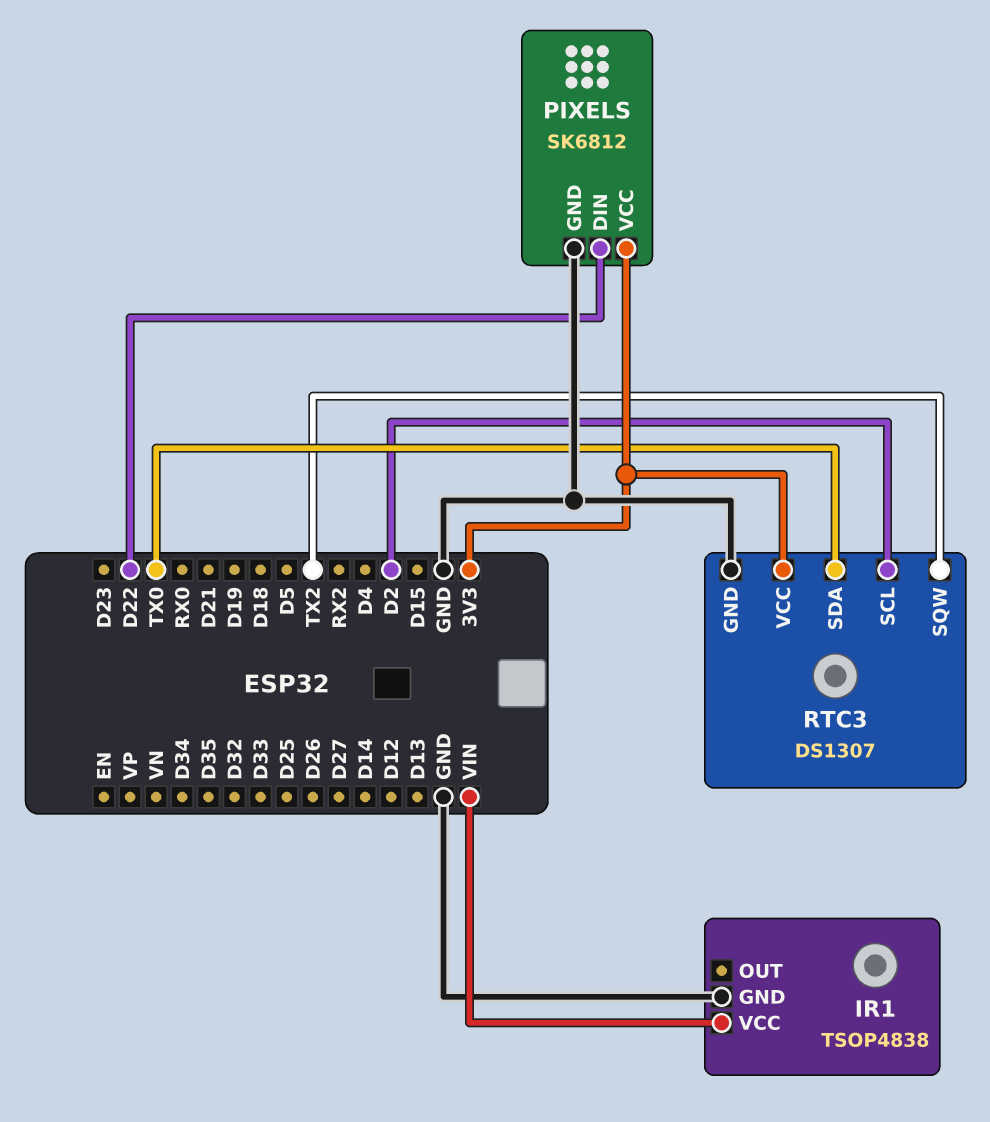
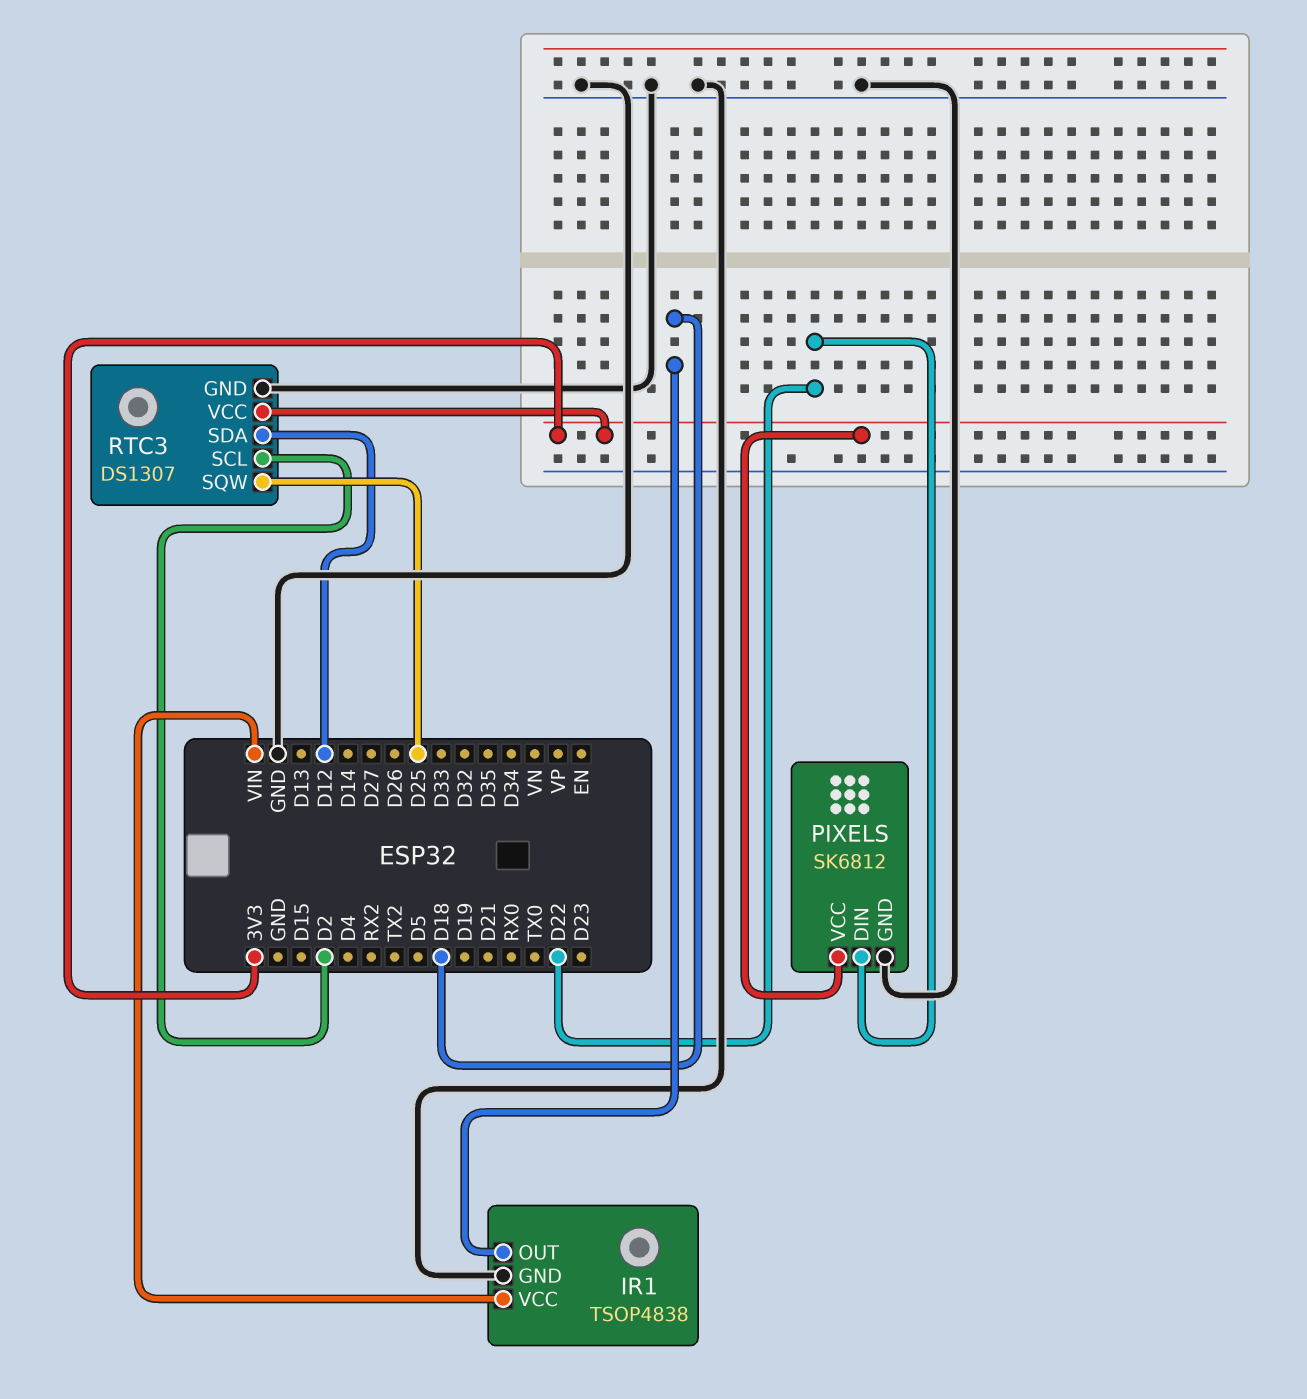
IR1 pin OUT: none -> D18
RTC3 pin SDA: TX0 -> D12
RTC3 pin SQW: TX2 -> D25

